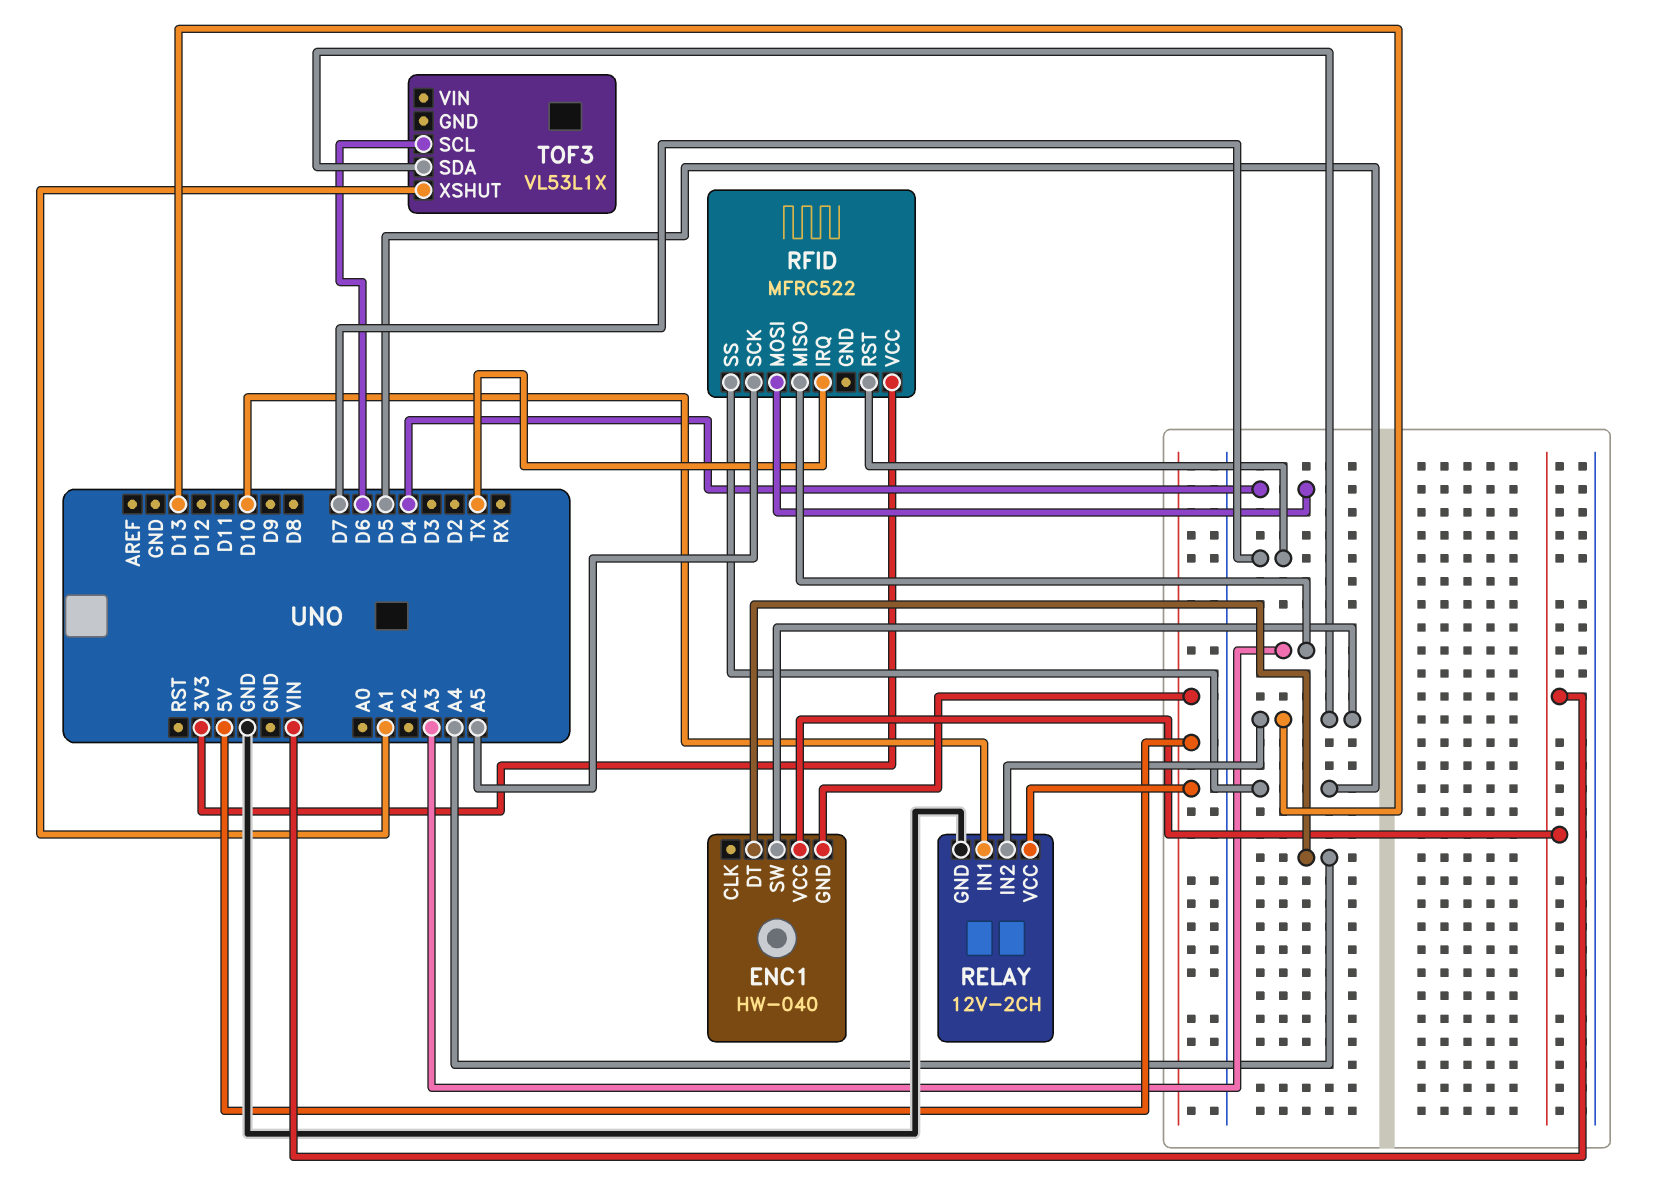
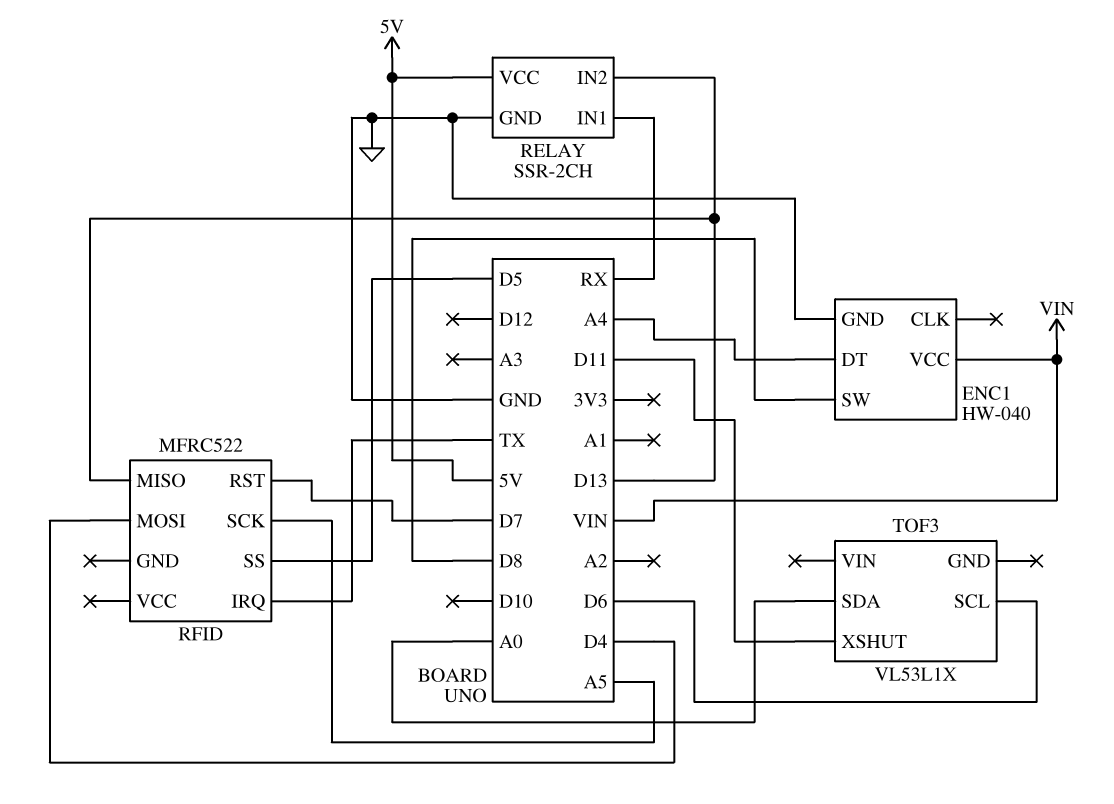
ENC1 pin GND: 5V -> GND
ENC1 pin SW: D13 -> D8
RELAY: 12V-2CH -> SSR-2CH
RELAY pin IN1: D10 -> RX
RFID pin MISO: A3 -> D13
RFID pin VCC: 3V3 -> none
TOF3 pin SDA: D13 -> A0
TOF3 pin XSHUT: A1 -> D11

